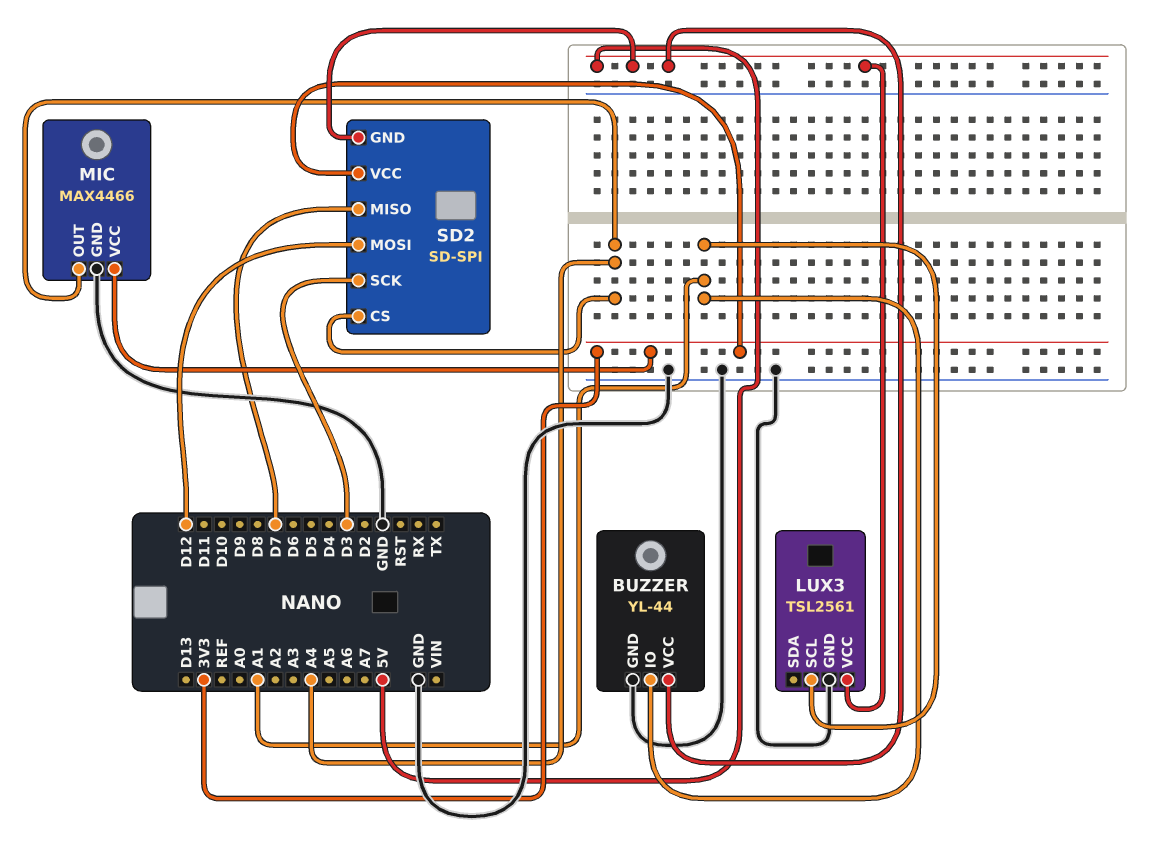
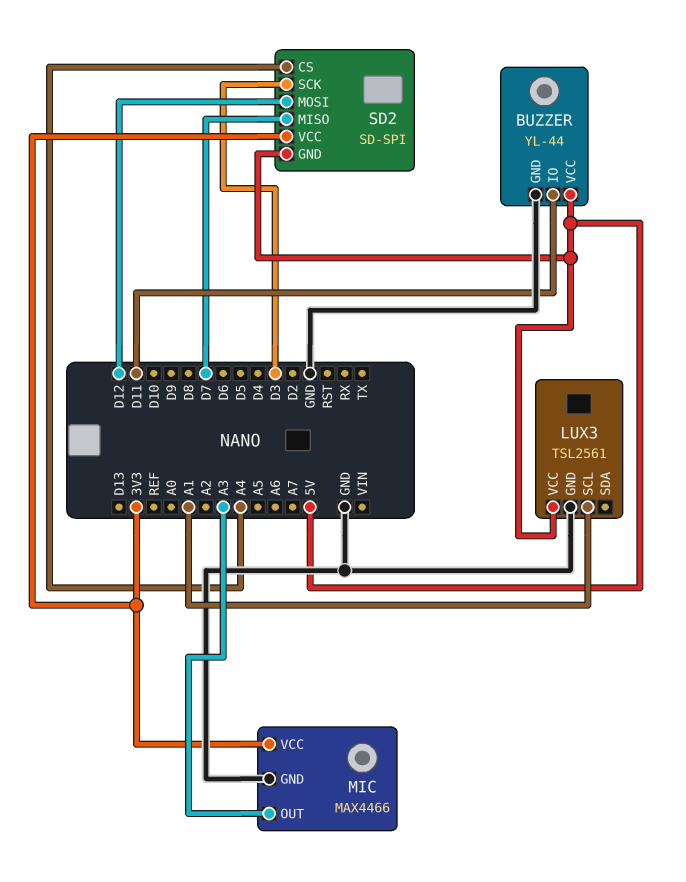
BUZZER pin IO: A1 -> D11
MIC pin OUT: A4 -> A3

